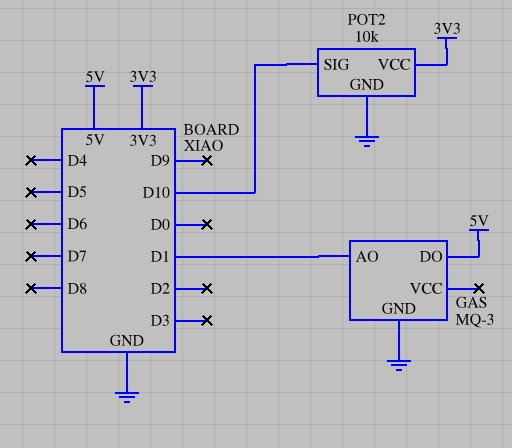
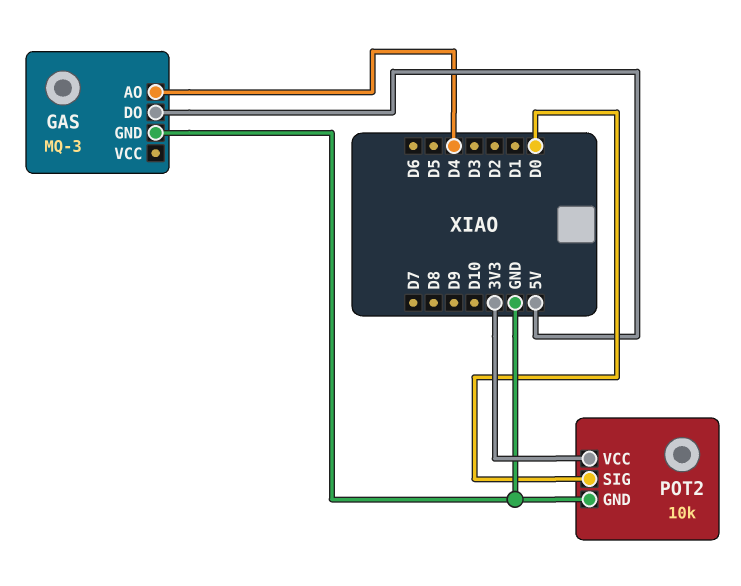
GAS pin AO: D1 -> D4
POT2 pin SIG: D10 -> D0

